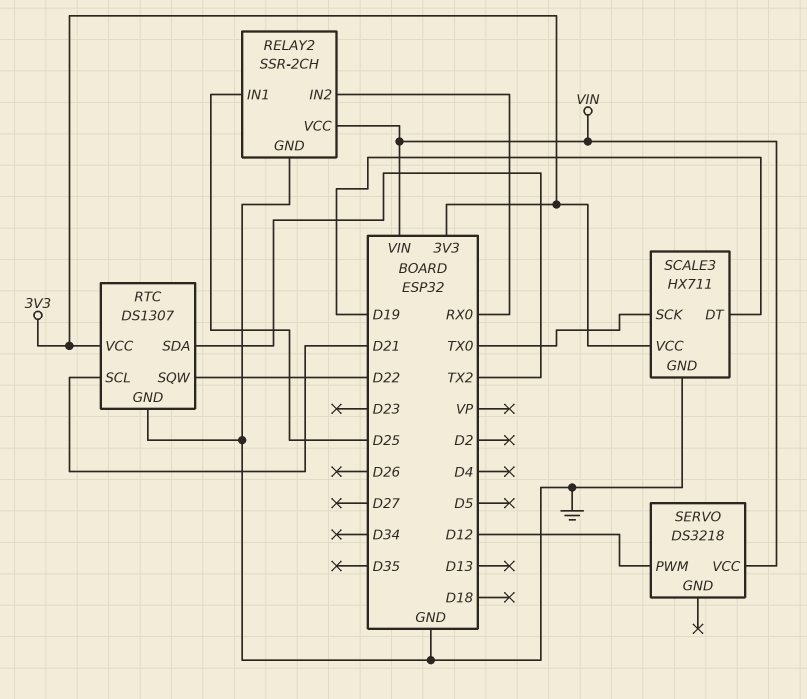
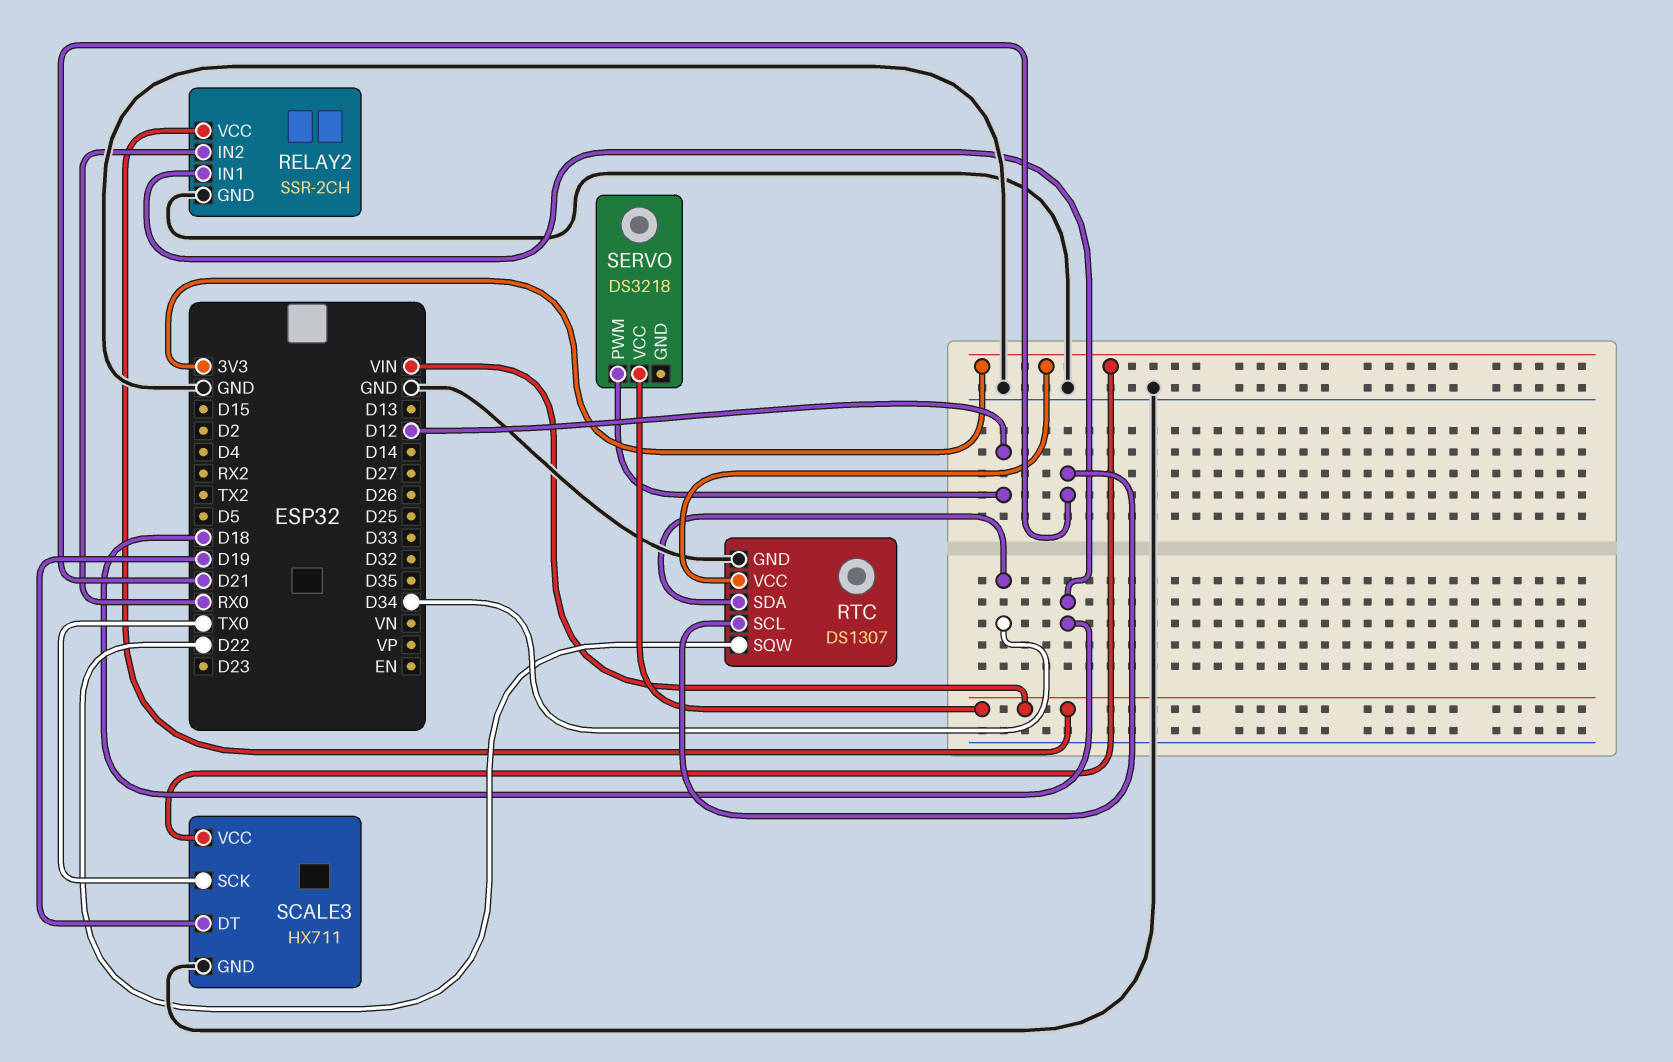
RELAY2 pin IN1: D25 -> D18
RTC pin SDA: TX2 -> D34

